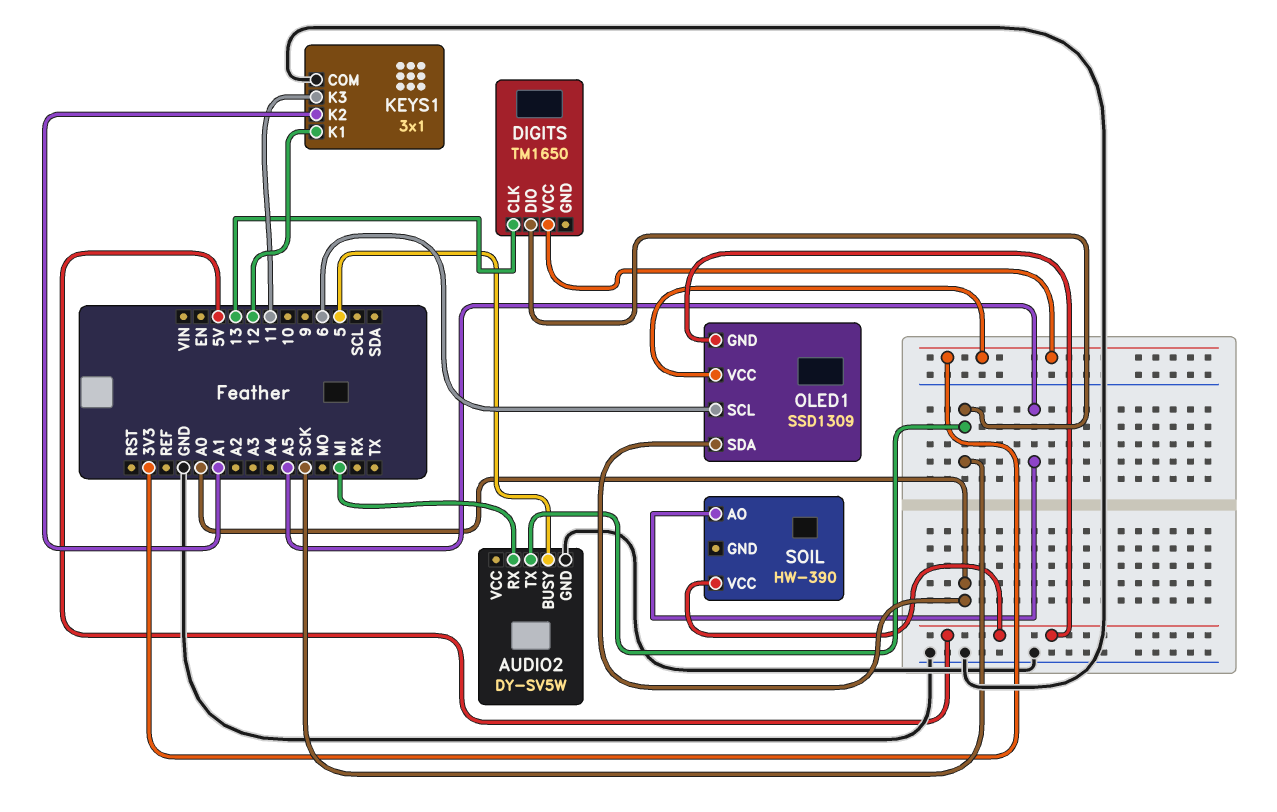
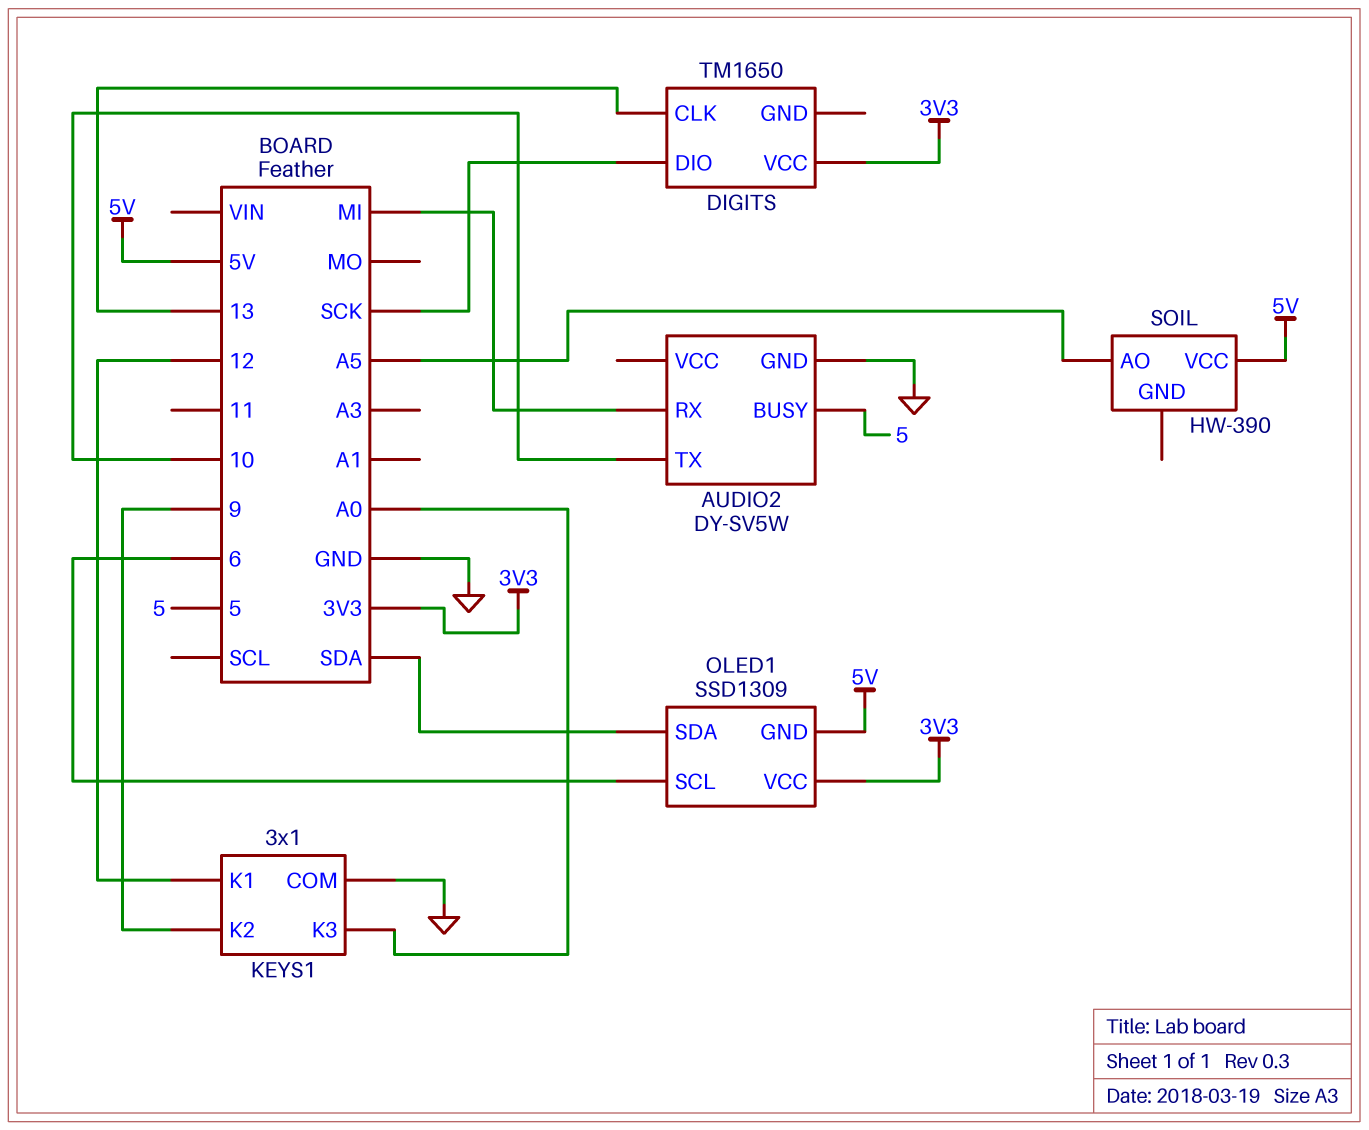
AUDIO2 pin TX: SCK -> 10
KEYS1 pin K2: A1 -> 9
KEYS1 pin K3: 11 -> A0
OLED1 pin SDA: A0 -> SDA

